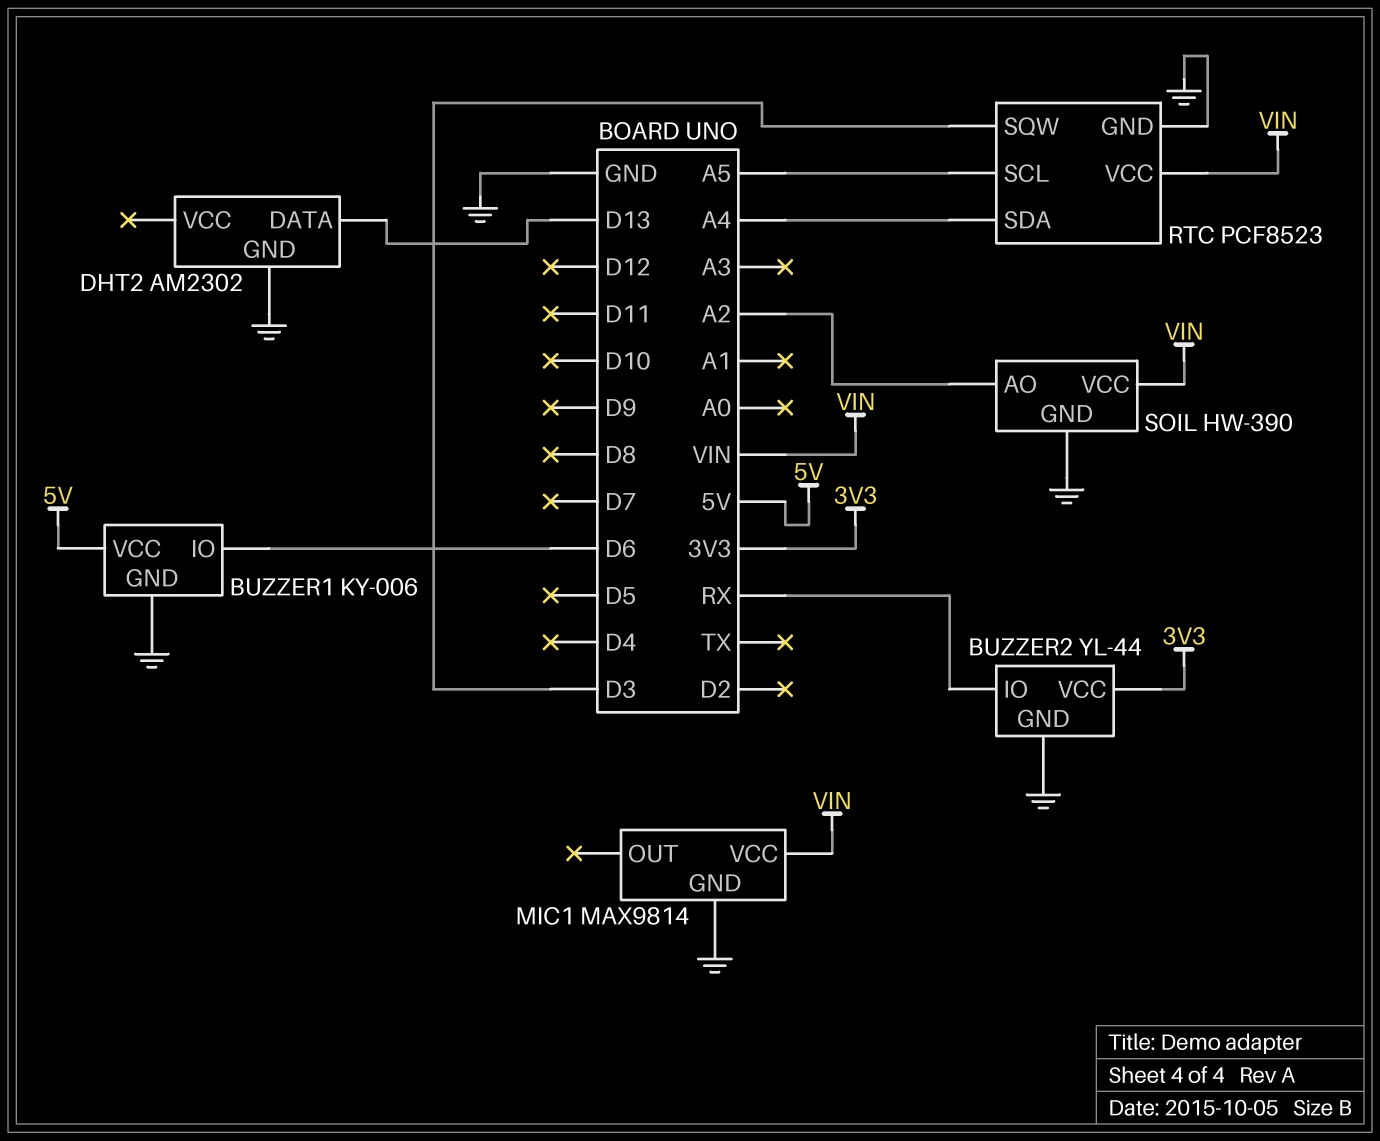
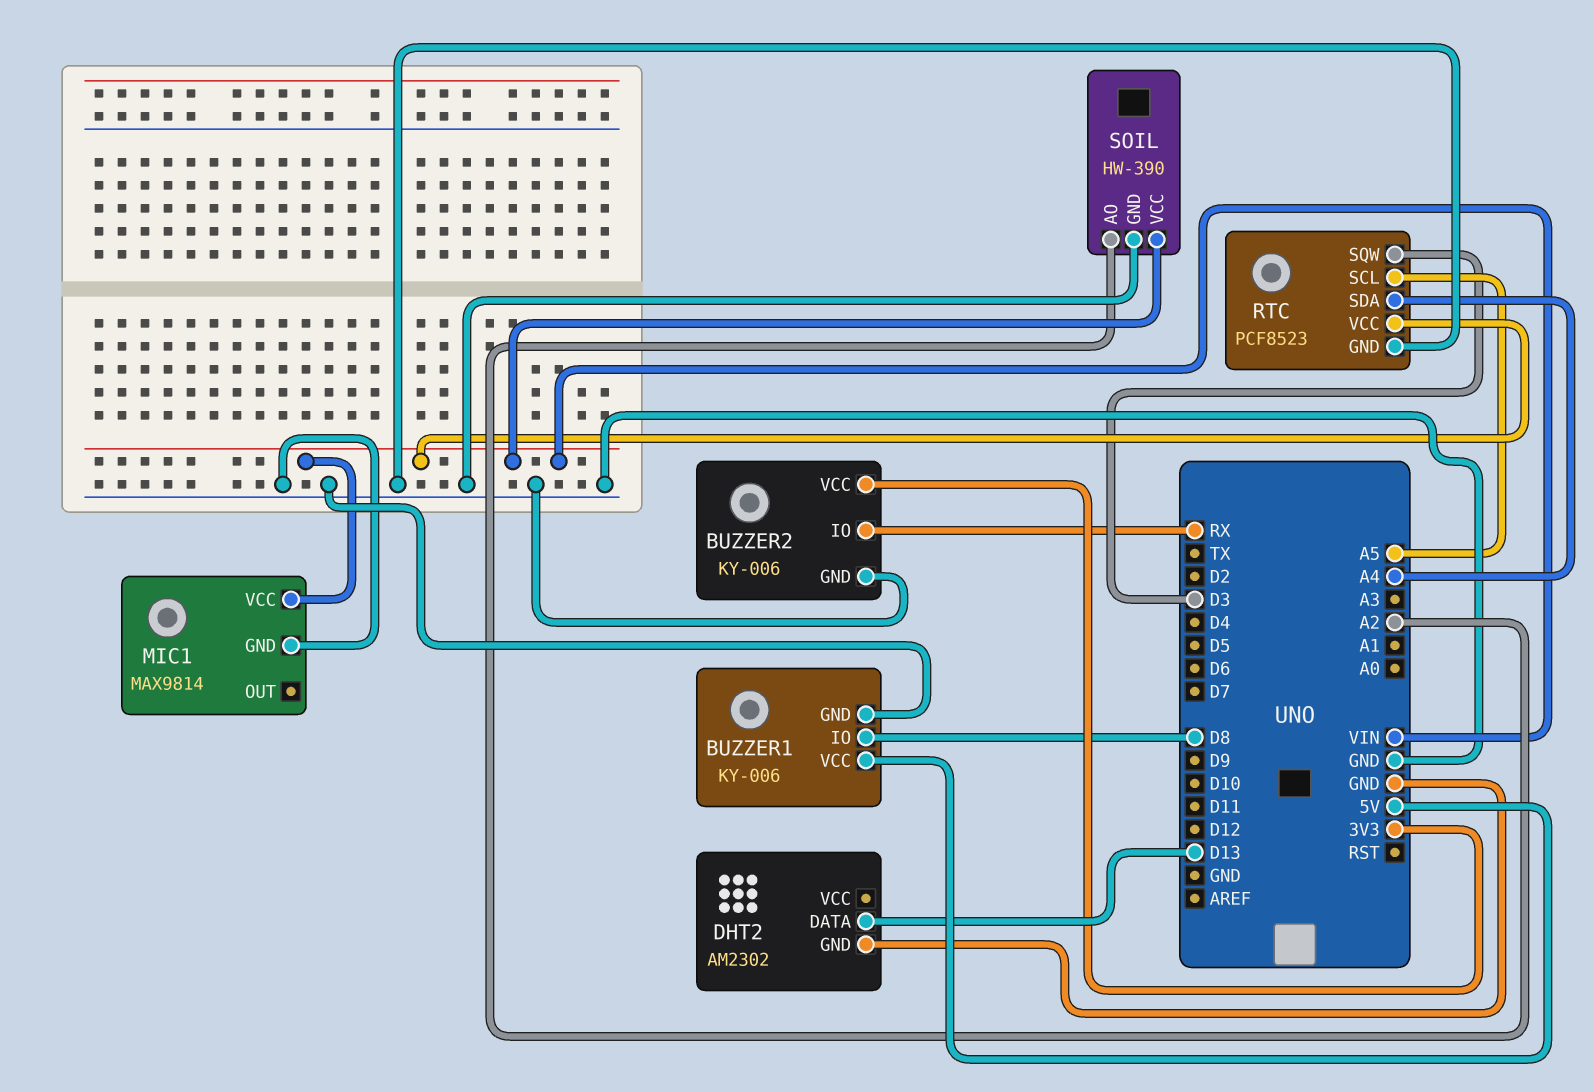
BUZZER1 pin IO: D6 -> D8
BUZZER2: YL-44 -> KY-006

